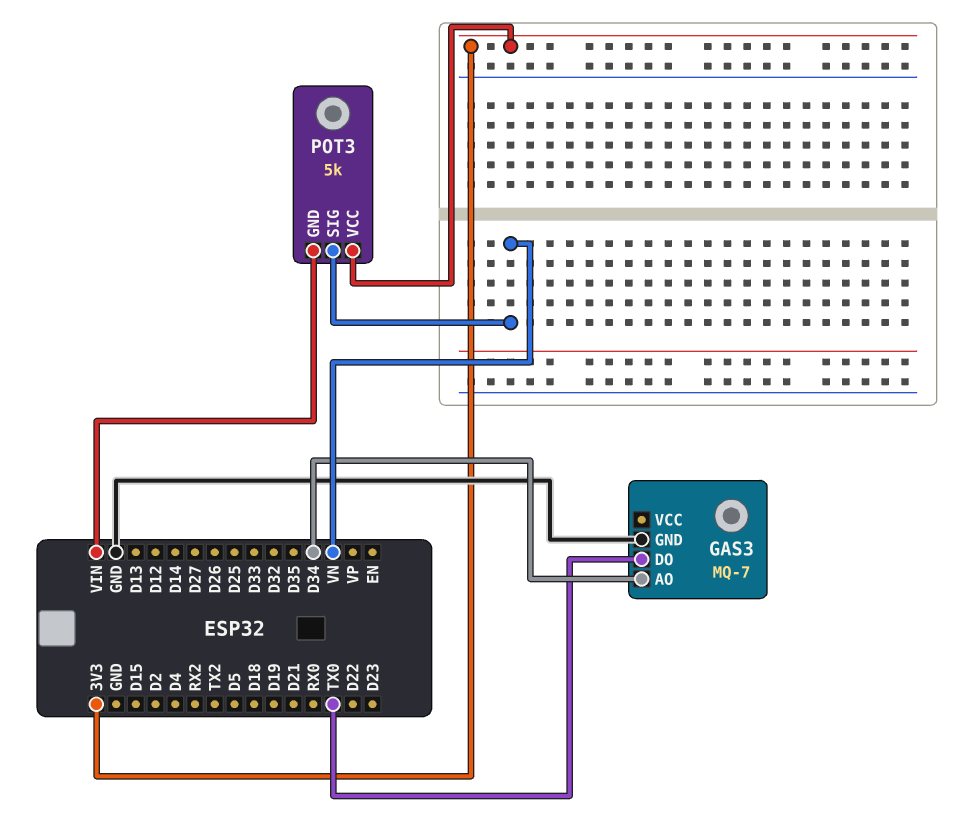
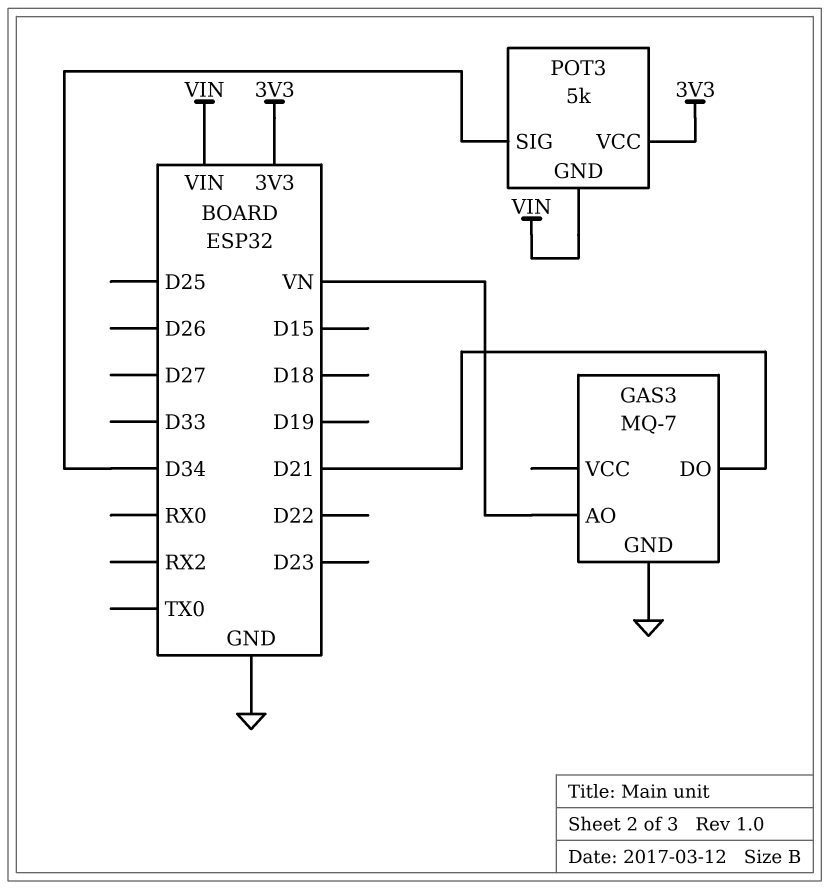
GAS3 pin AO: D34 -> VN
GAS3 pin DO: TX0 -> D21
POT3 pin SIG: VN -> D34

